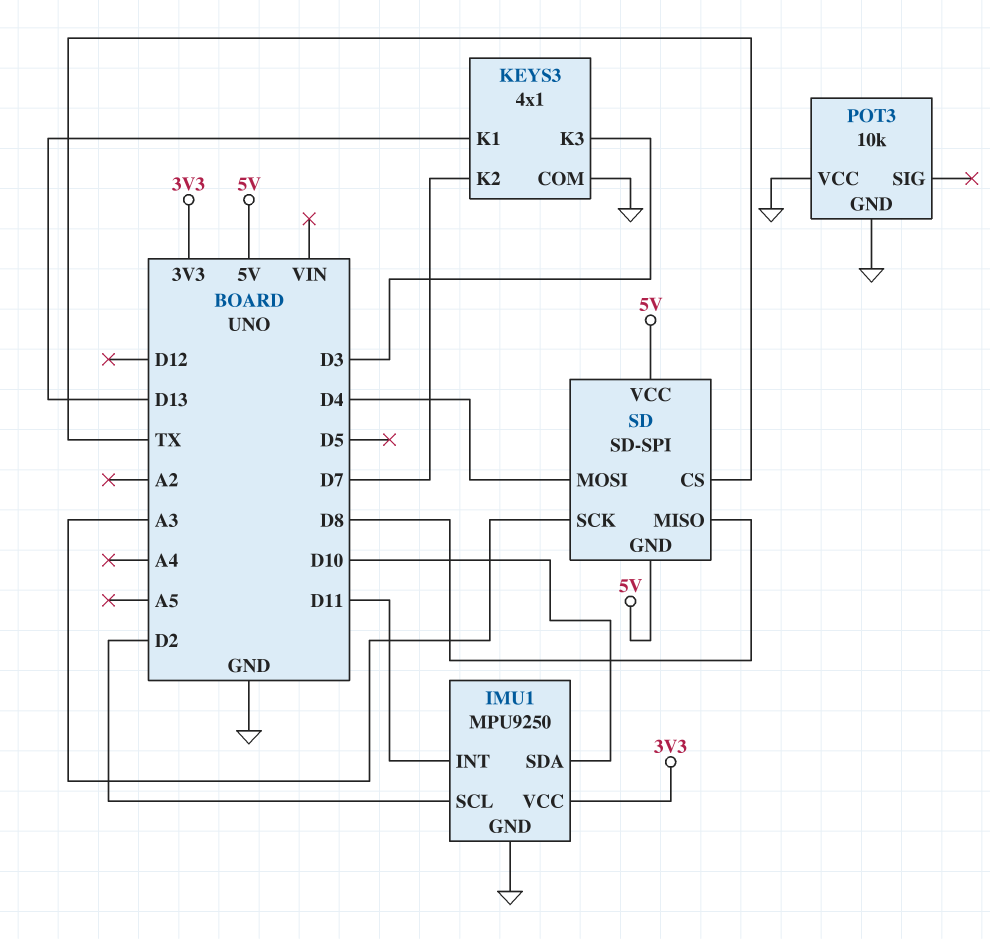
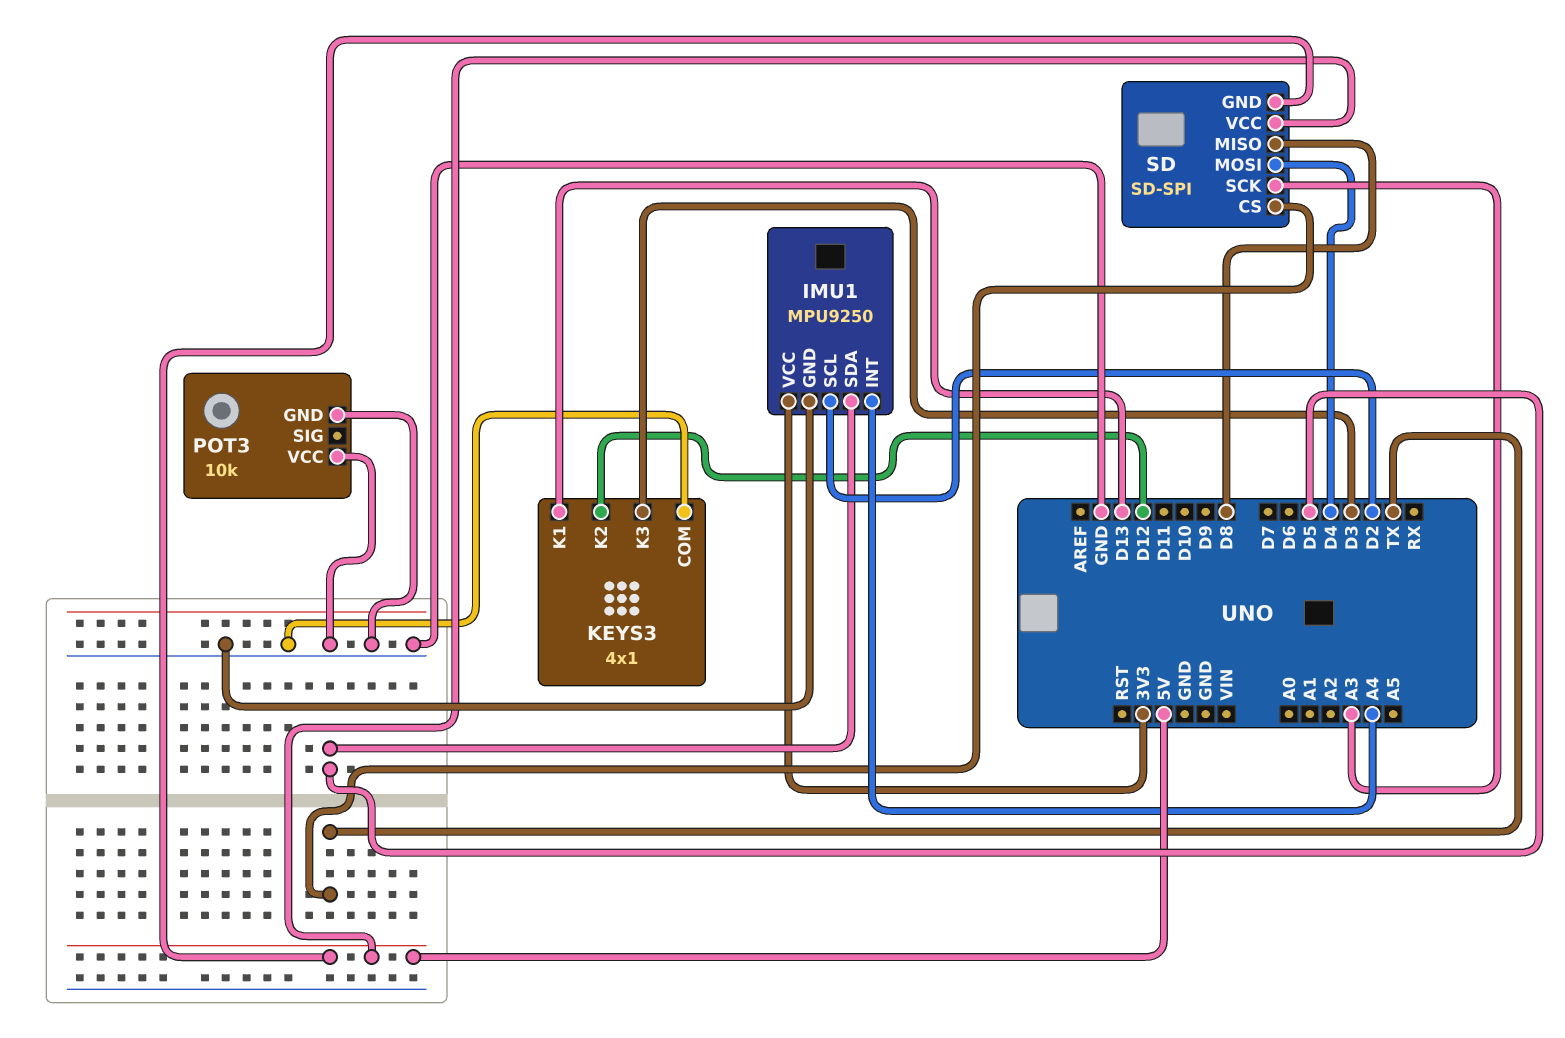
IMU1 pin INT: D11 -> A4
IMU1 pin SDA: D10 -> D5
KEYS3 pin K2: D7 -> D12

